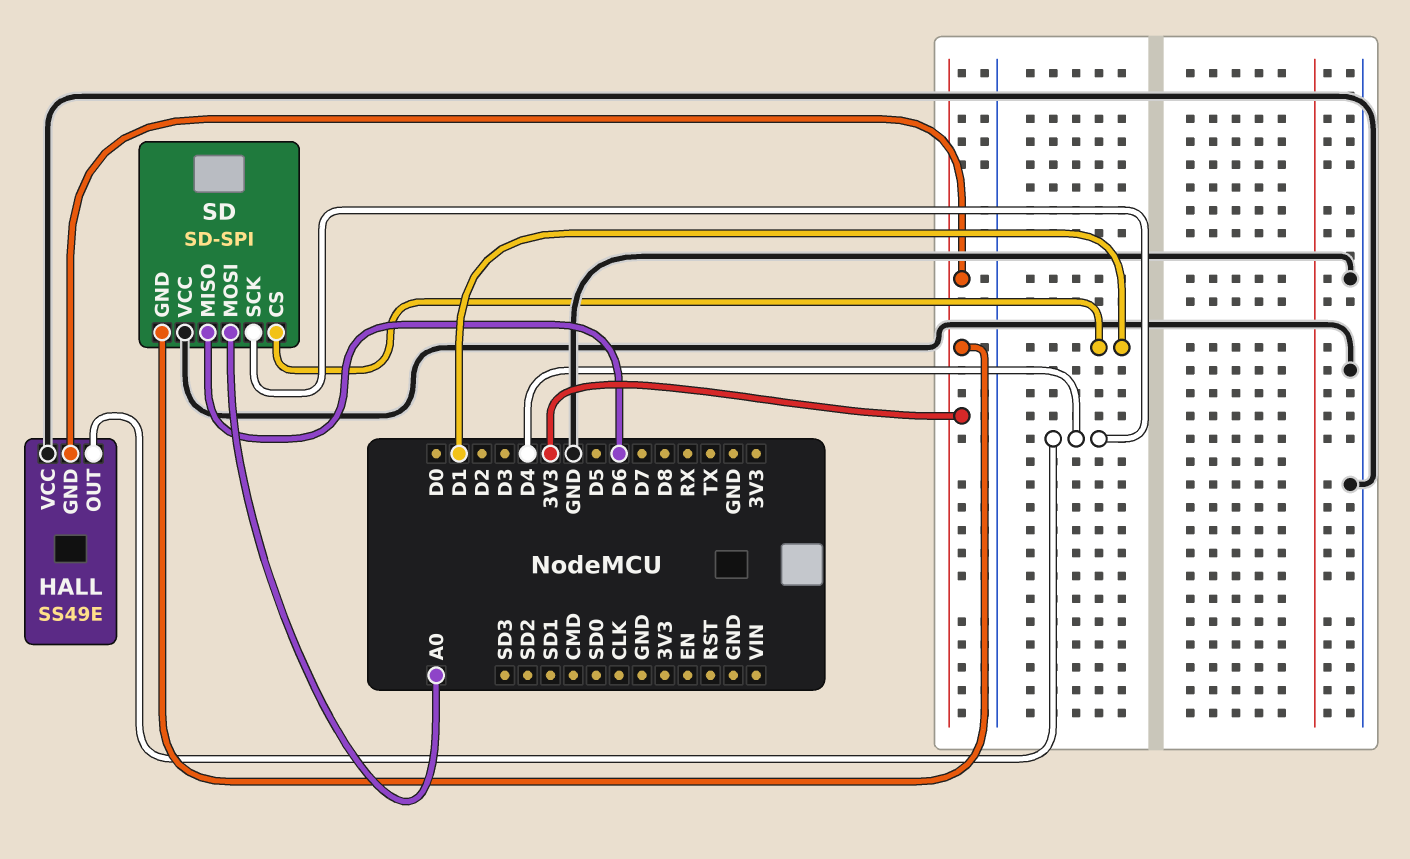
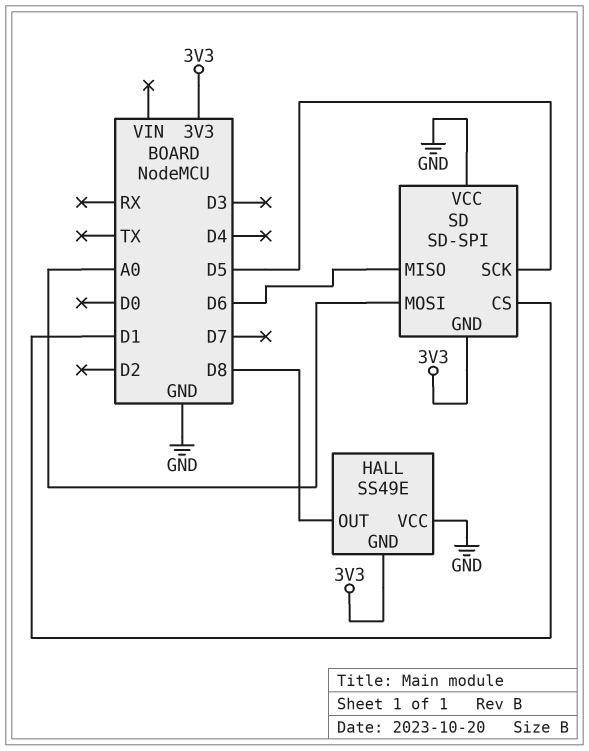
HALL pin OUT: D4 -> D8
SD pin SCK: D4 -> D5

